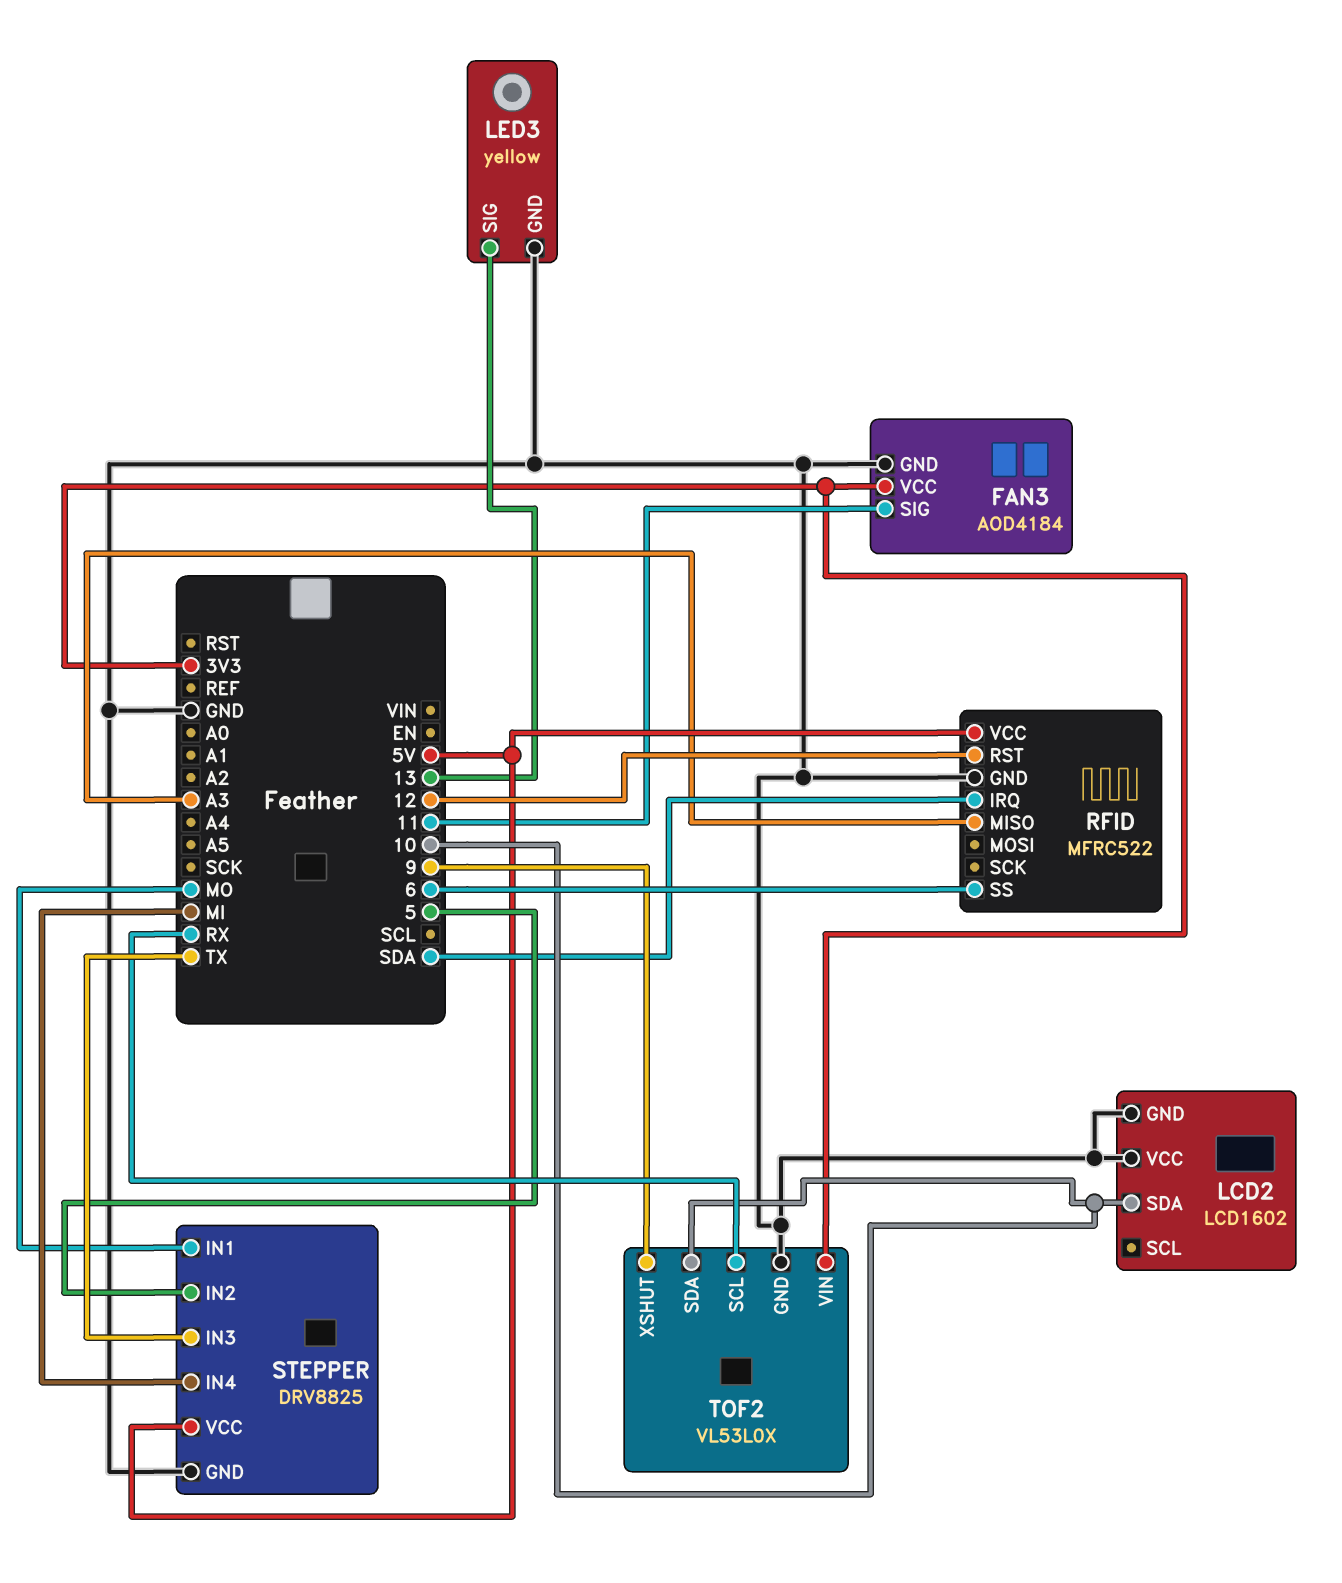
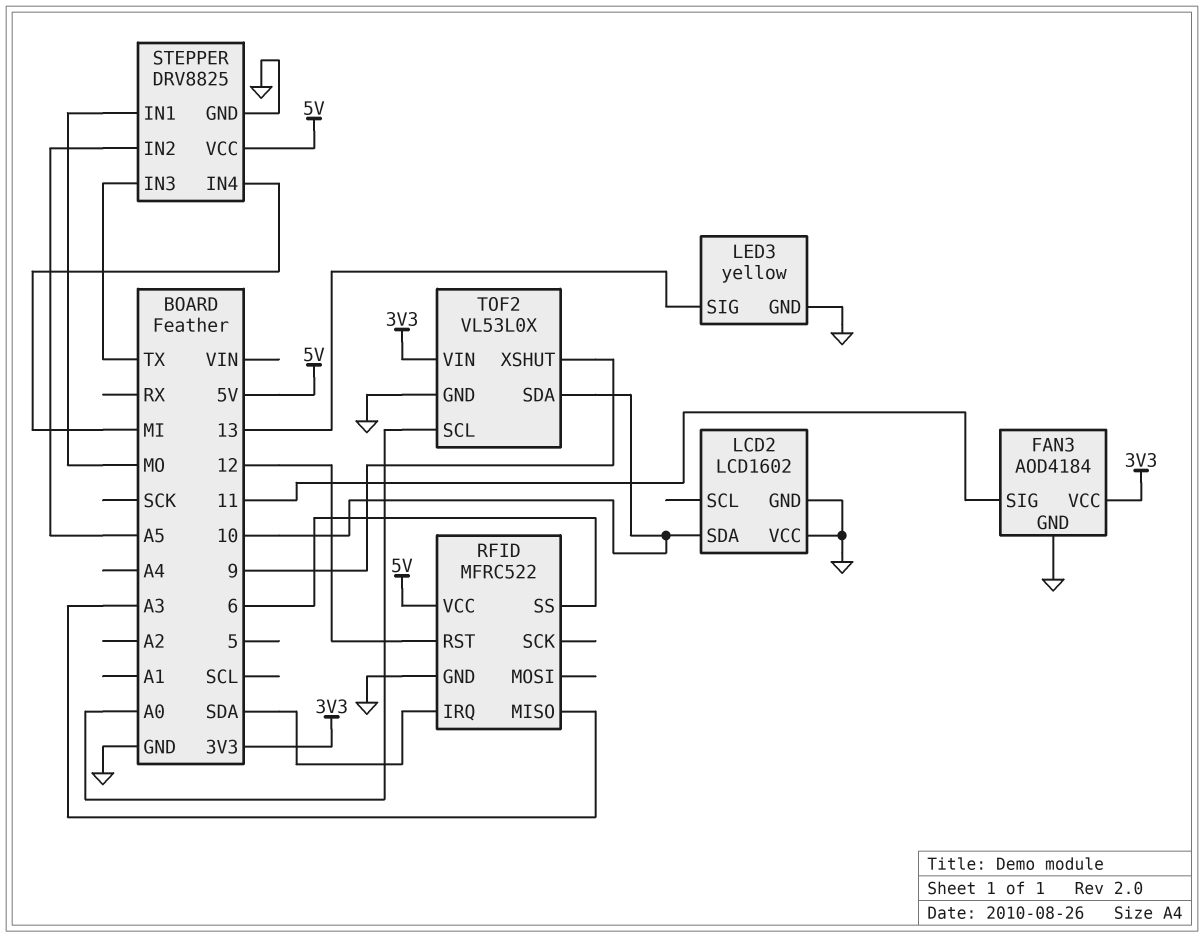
STEPPER pin IN2: 5 -> A5
TOF2 pin SCL: RX -> A0

